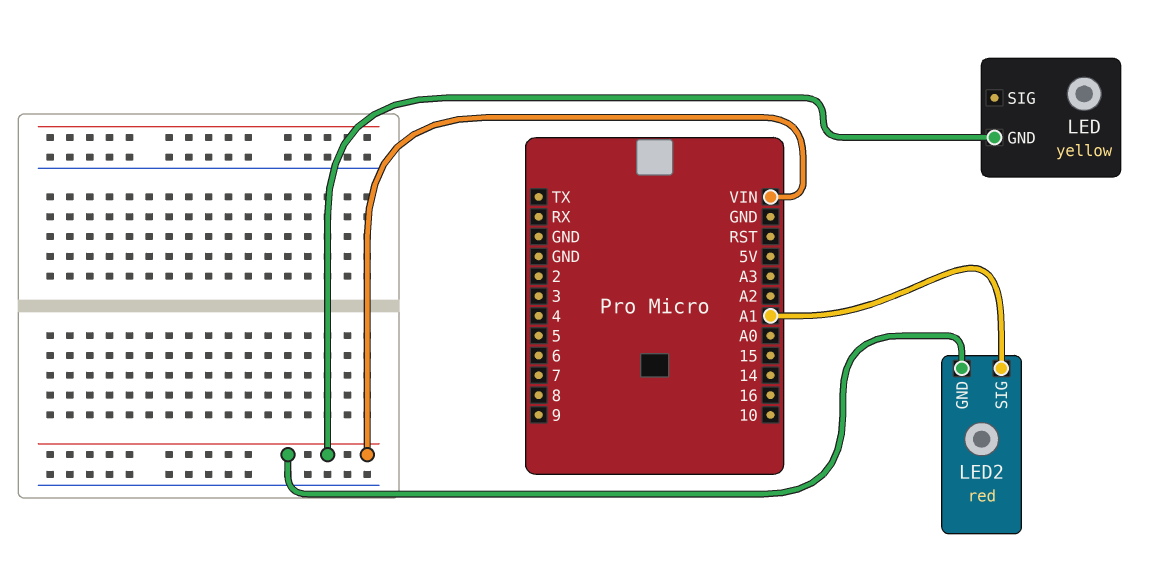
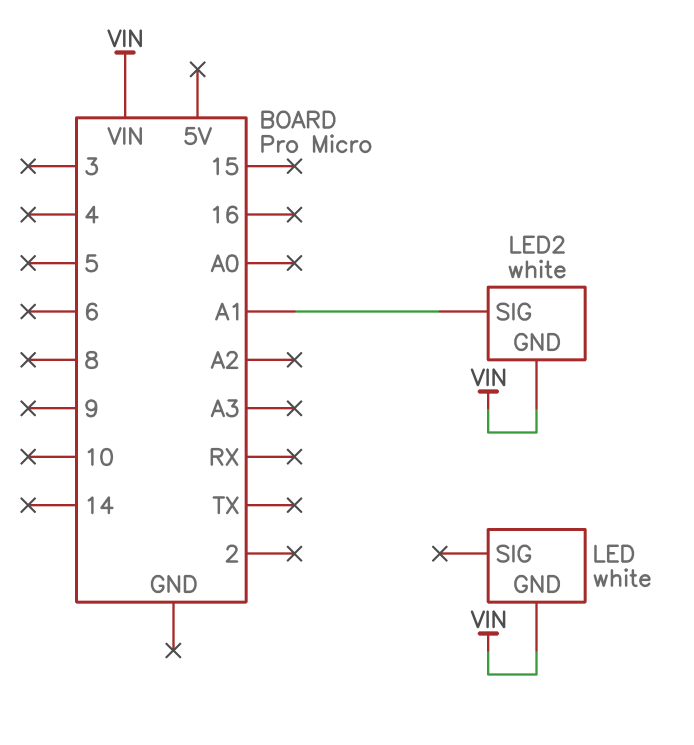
LED: yellow -> white
LED2: red -> white

